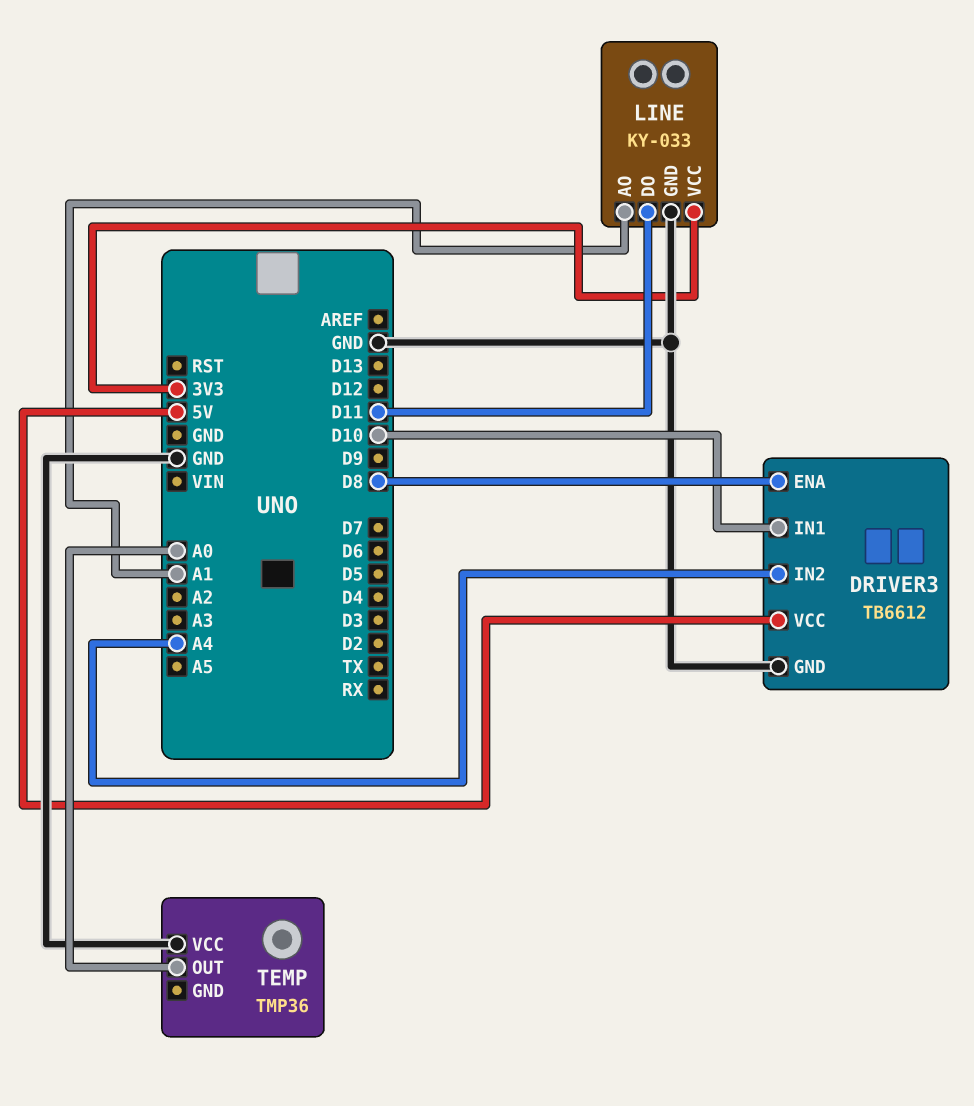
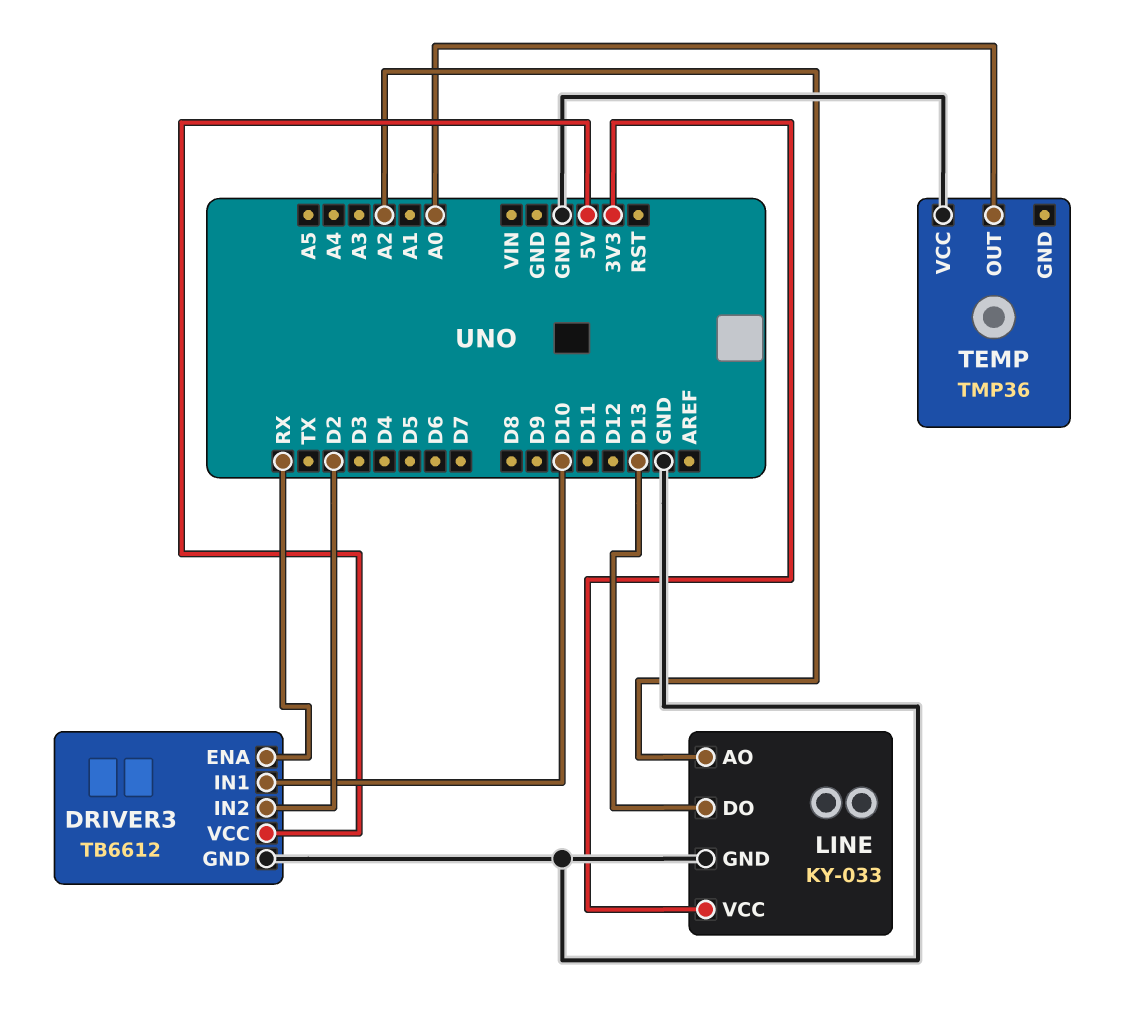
DRIVER3 pin ENA: D8 -> RX
DRIVER3 pin IN2: A4 -> D2
LINE pin AO: A1 -> A2
LINE pin DO: D11 -> D13

